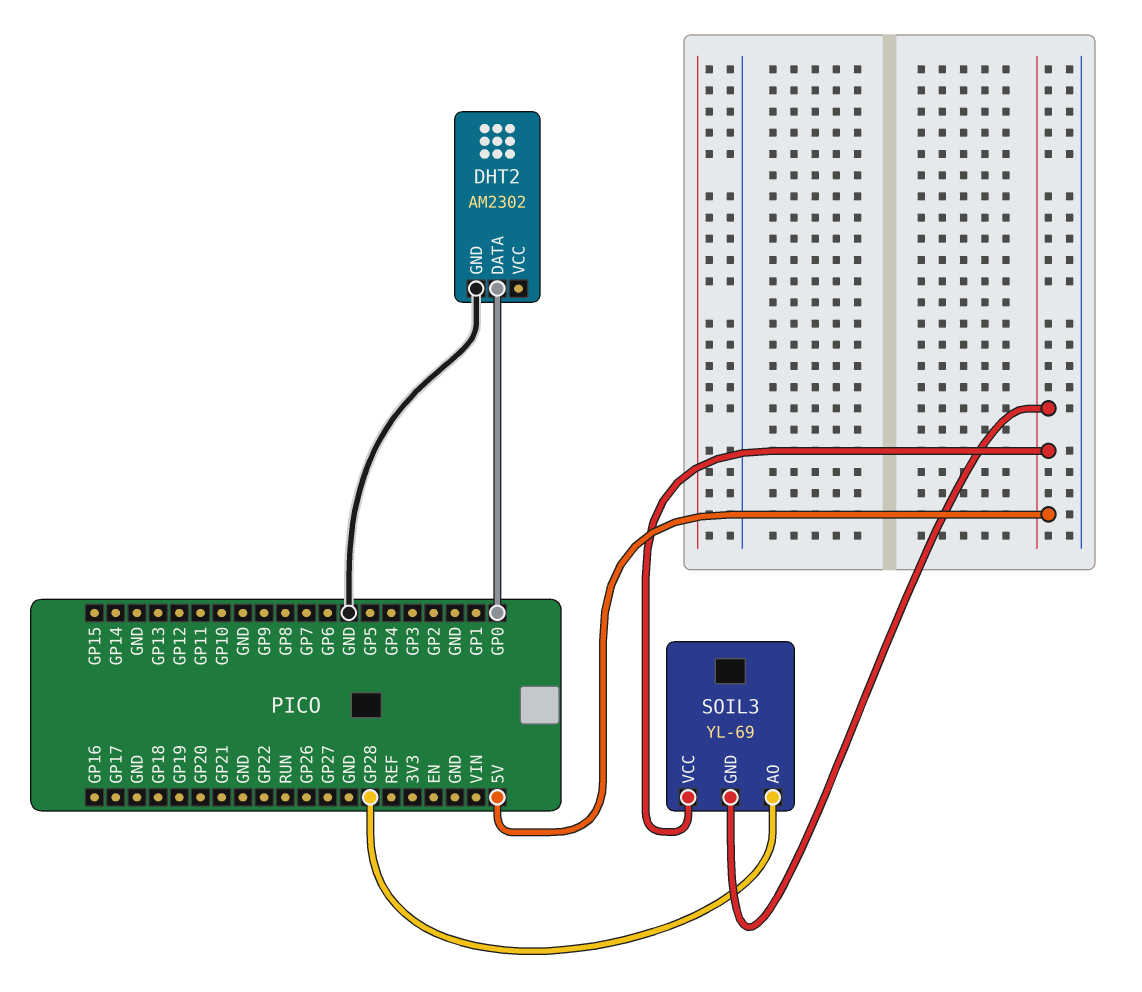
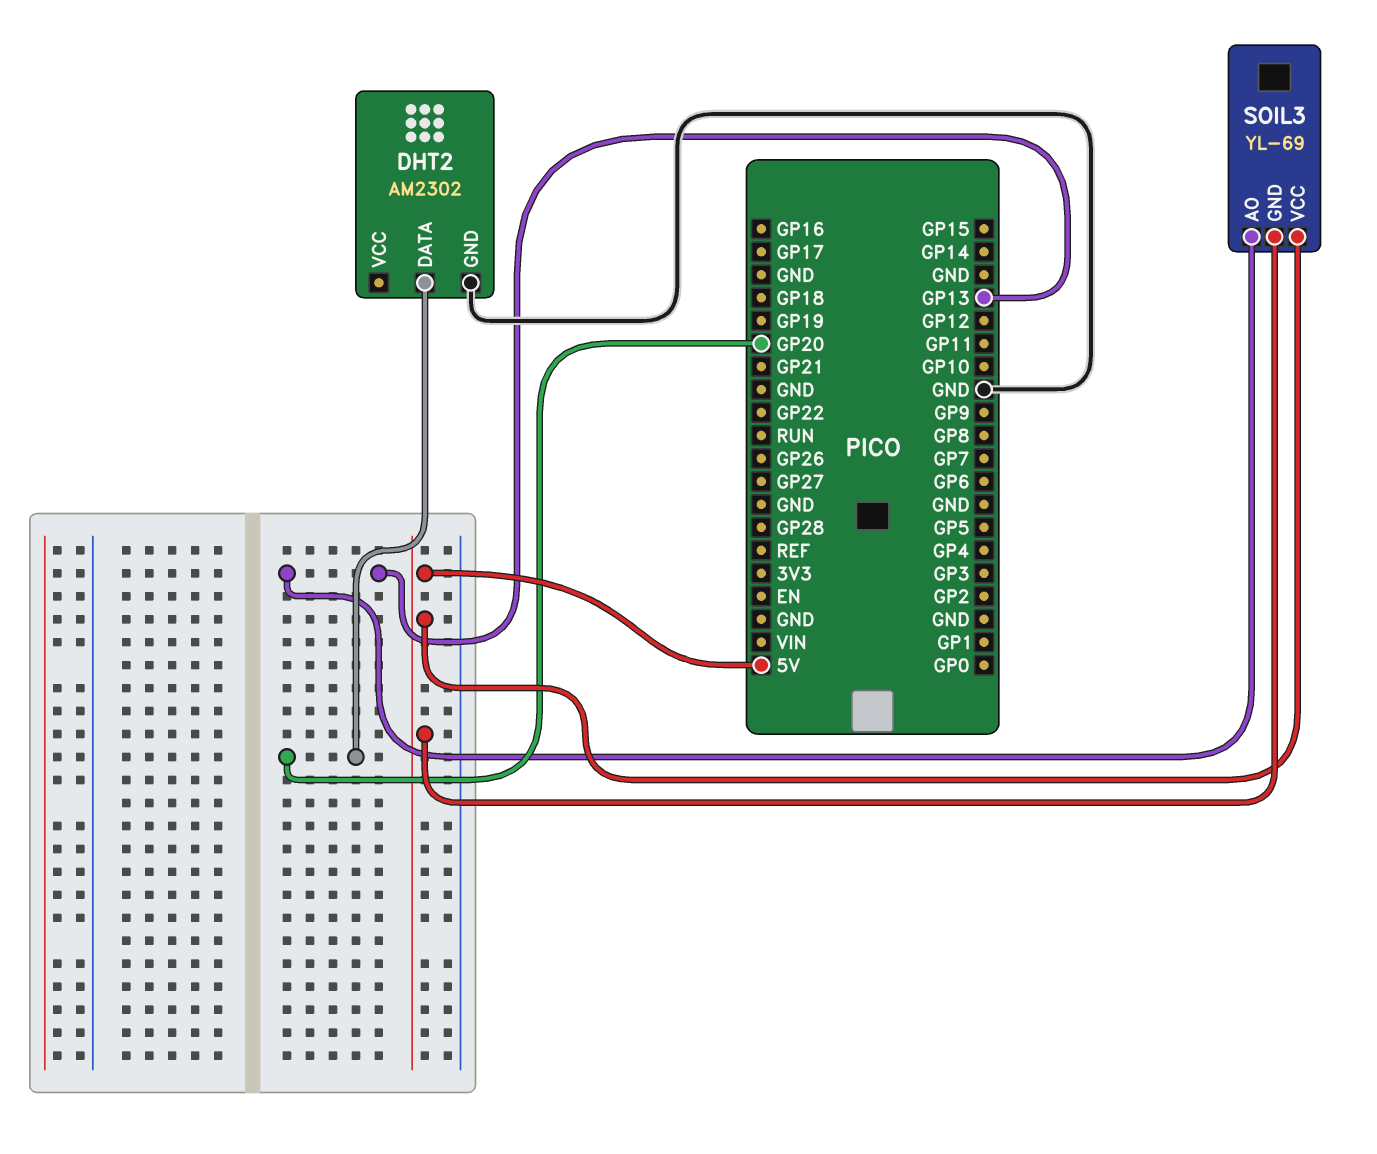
DHT2 pin DATA: GP0 -> GP20
SOIL3 pin AO: GP28 -> GP13

